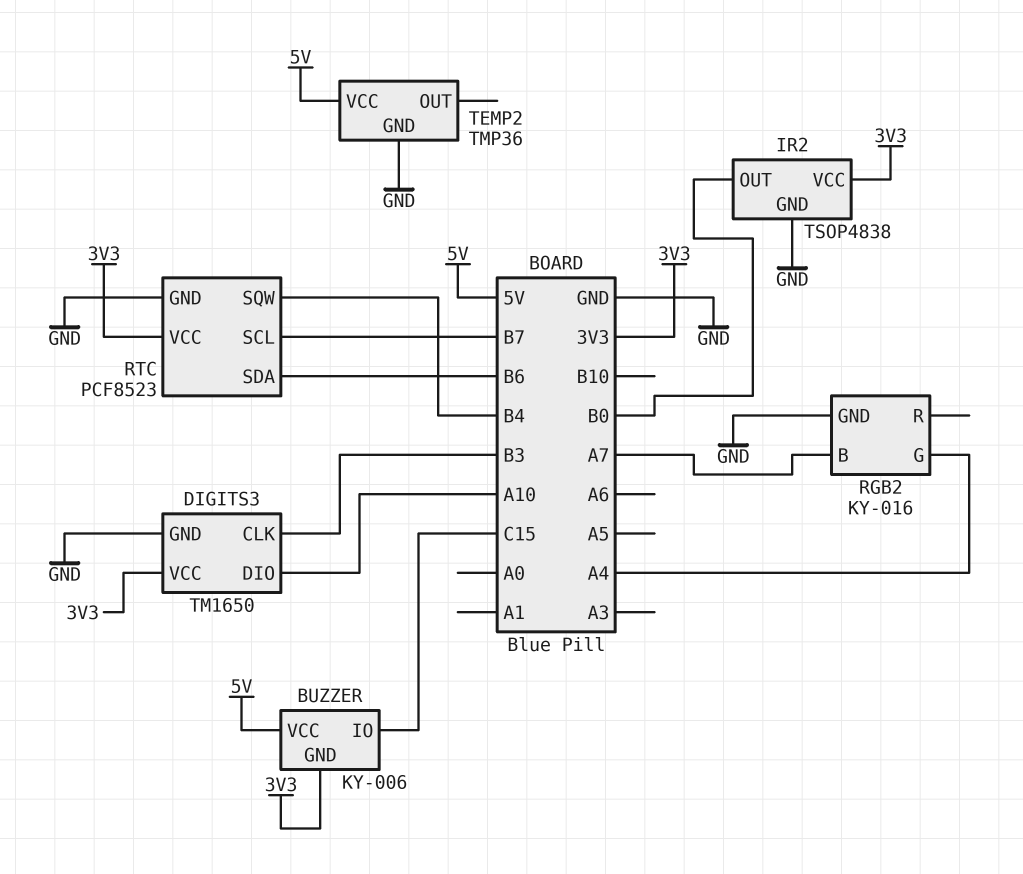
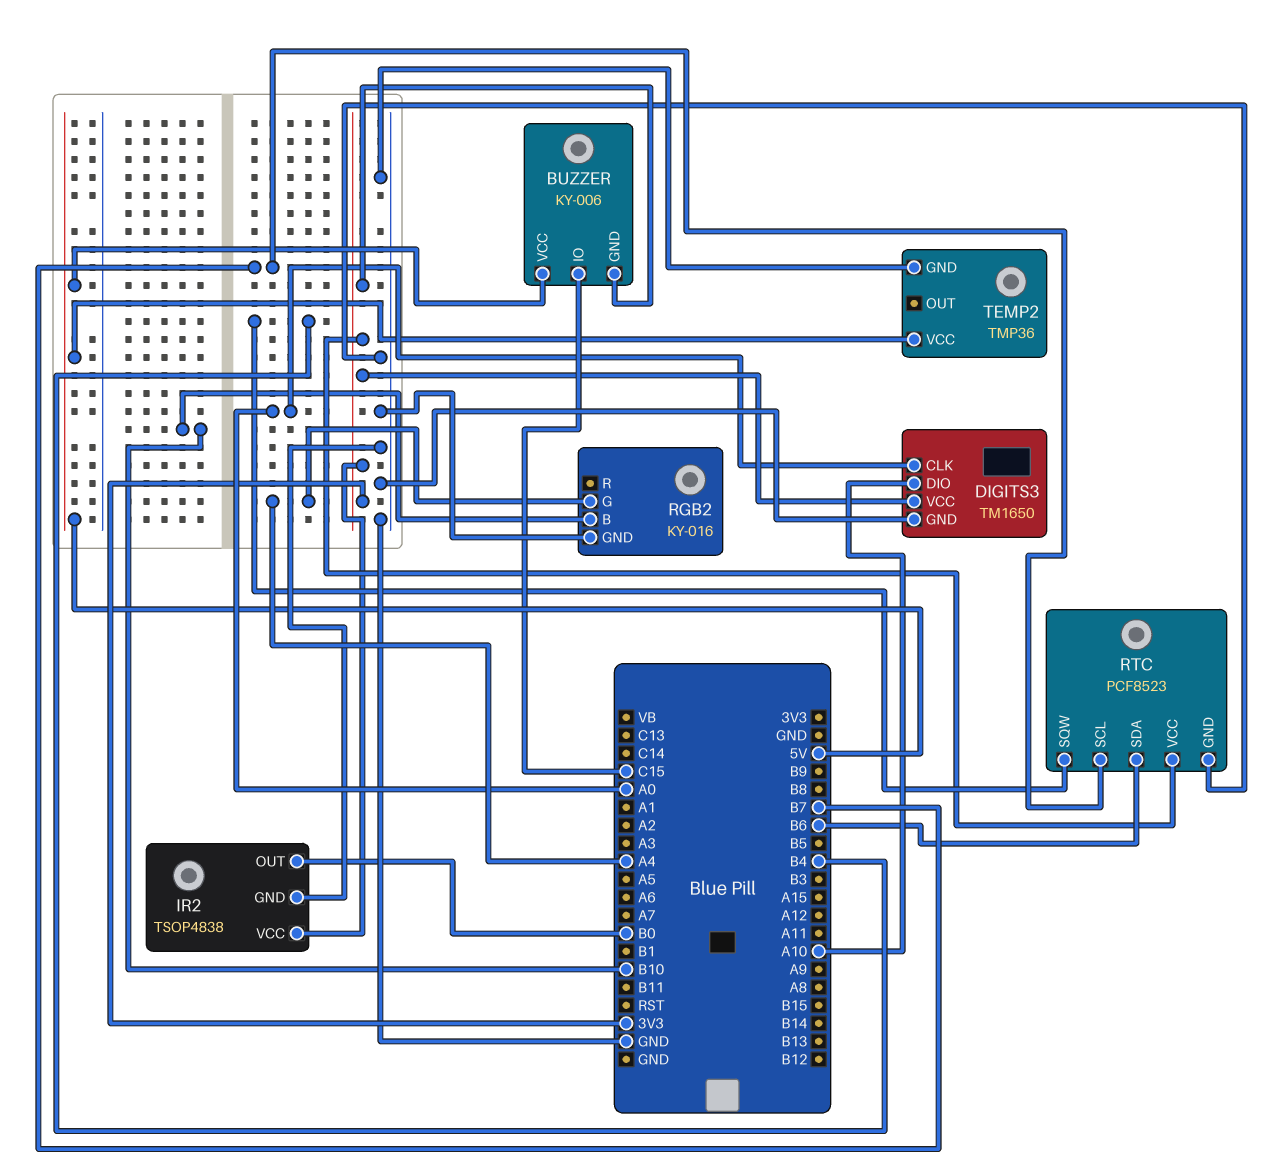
DIGITS3 pin CLK: B3 -> A0
RGB2 pin B: A7 -> B10

